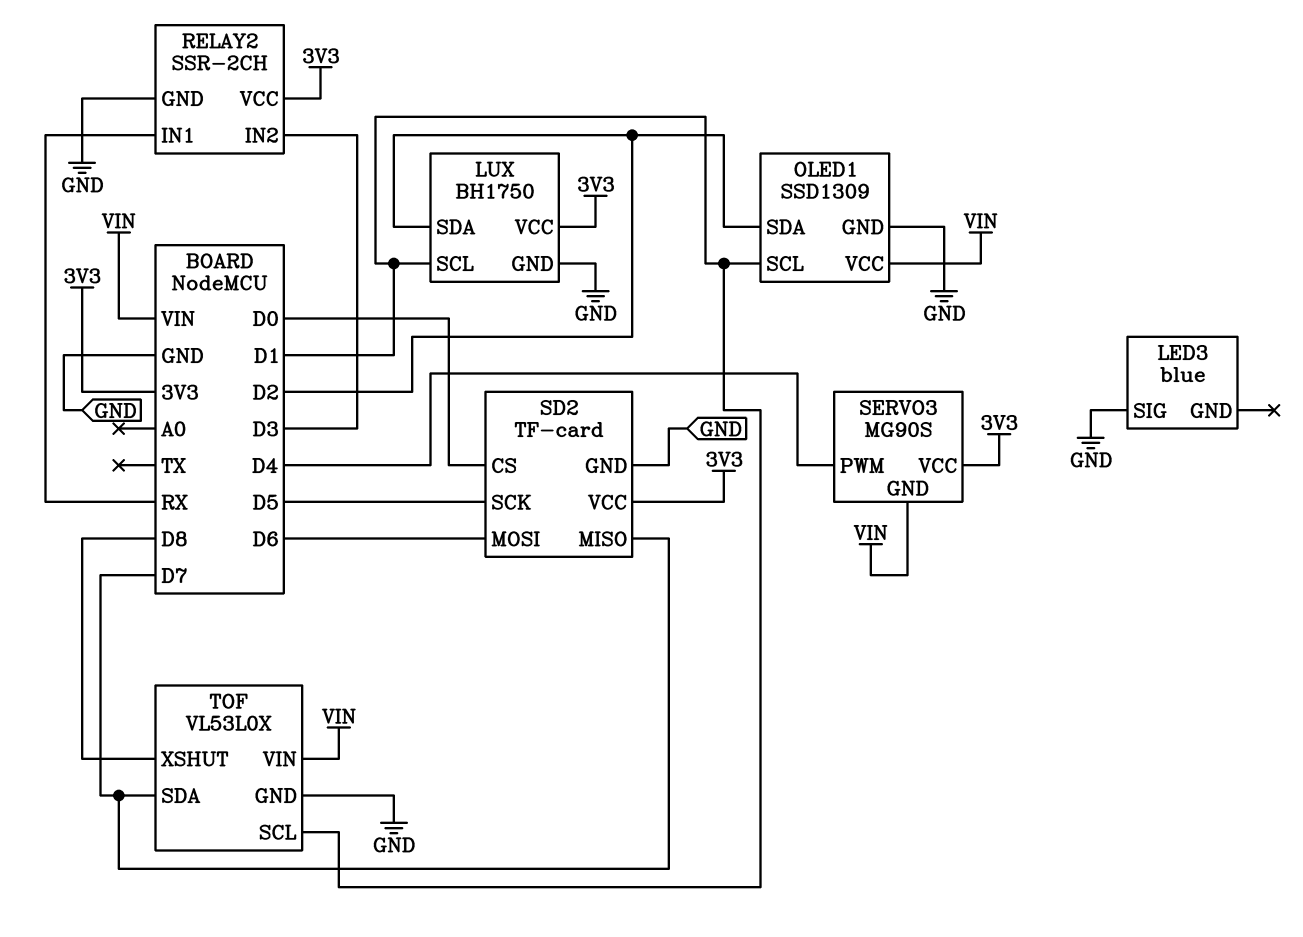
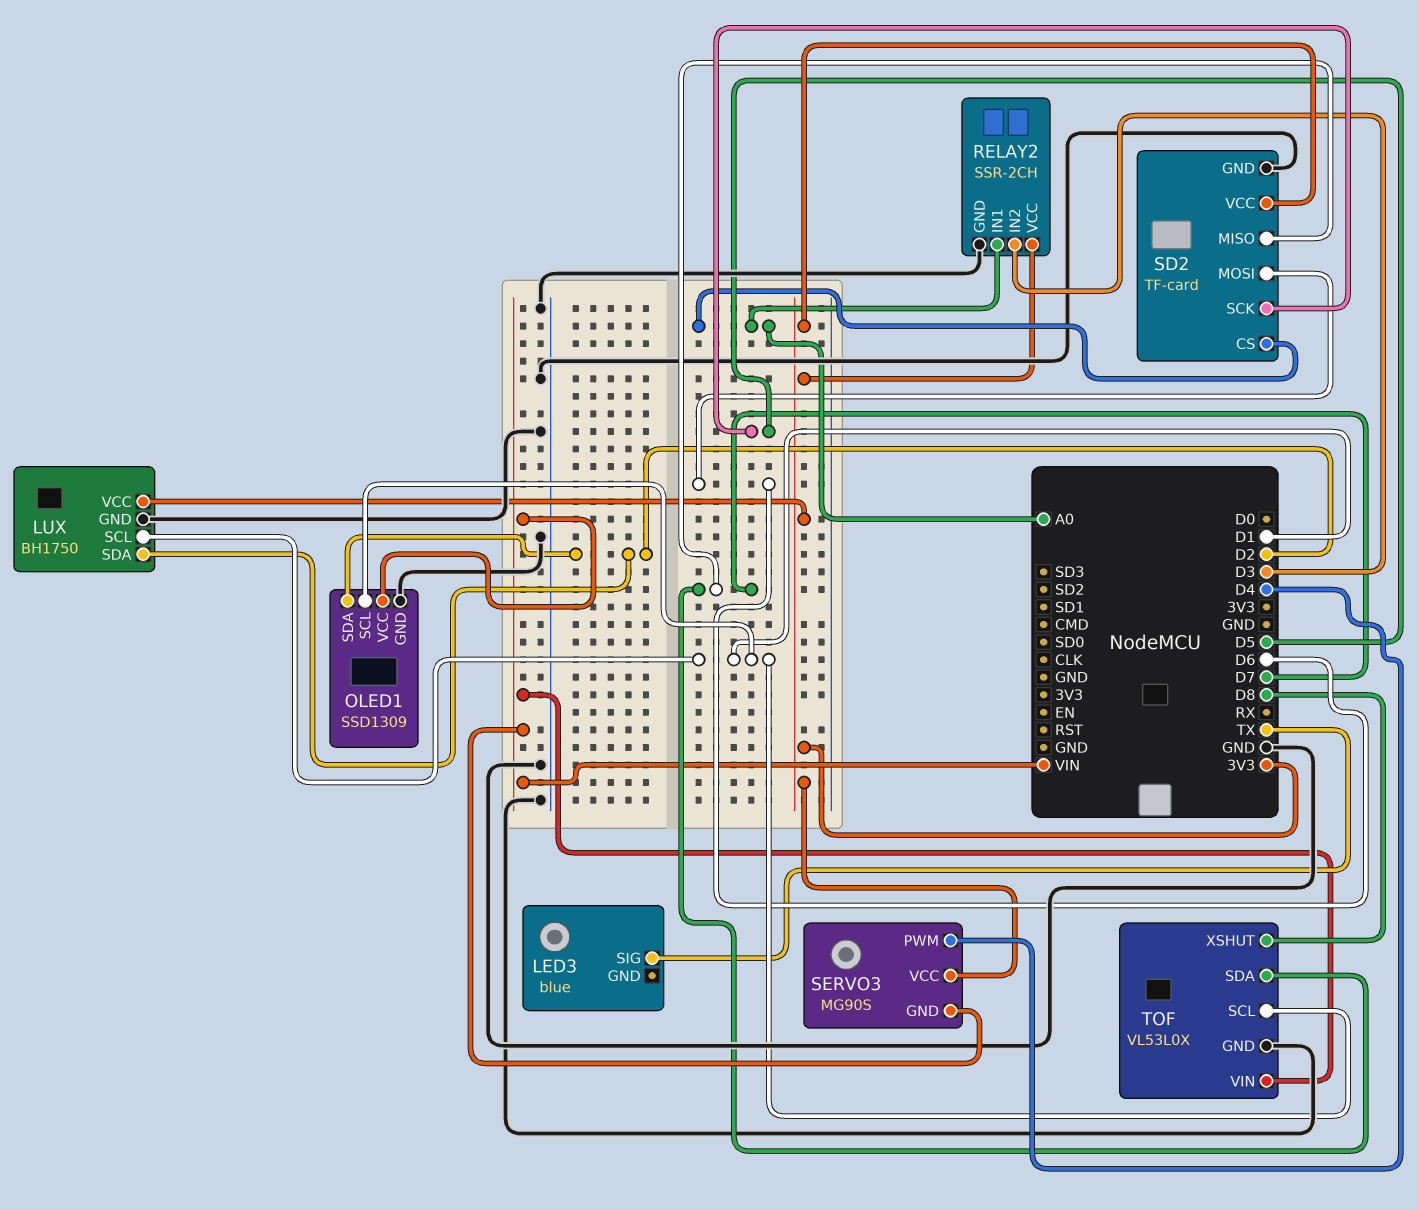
LED3 pin SIG: GND -> TX
RELAY2 pin IN1: RX -> A0
SD2 pin CS: D0 -> A0

